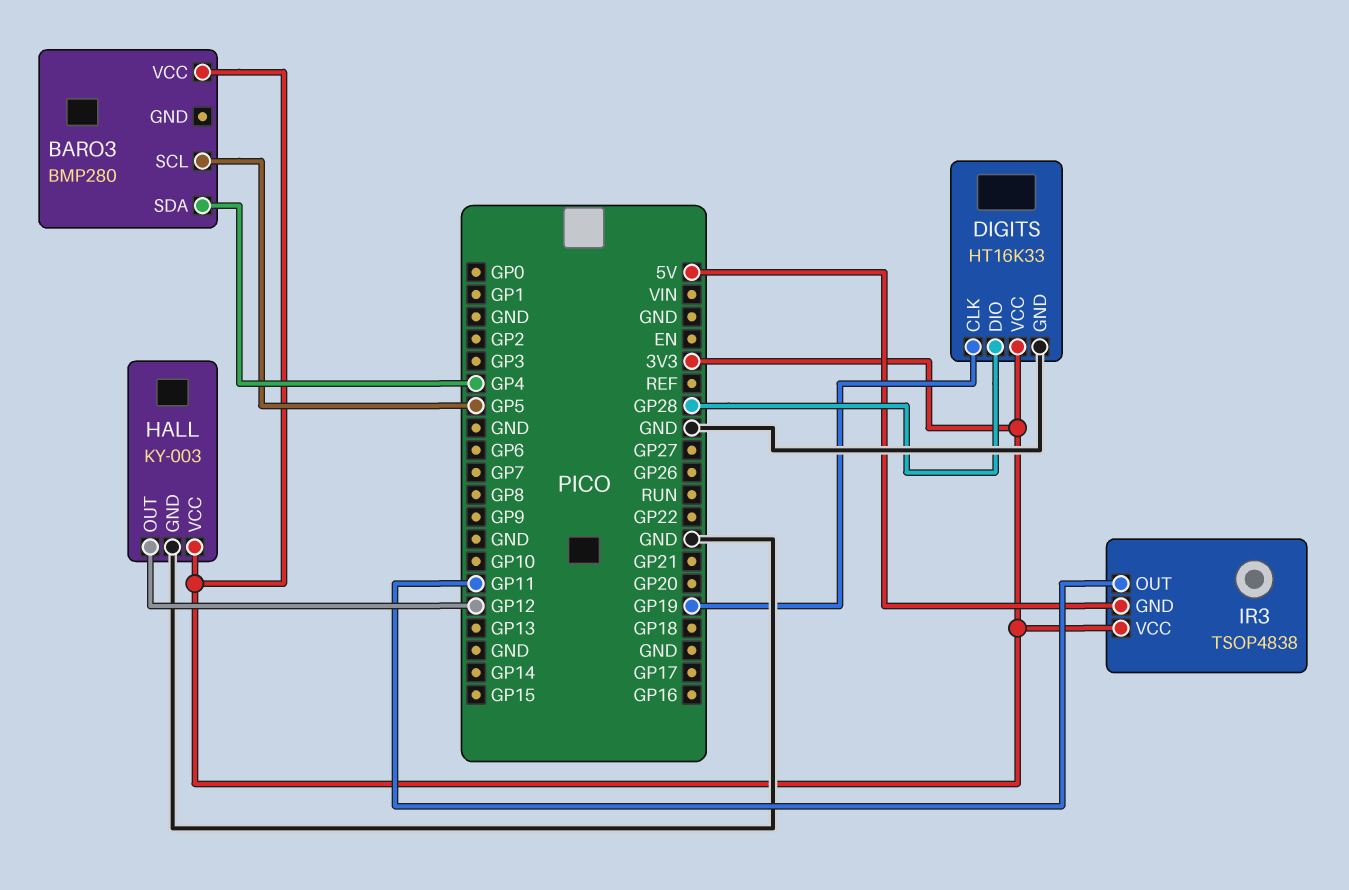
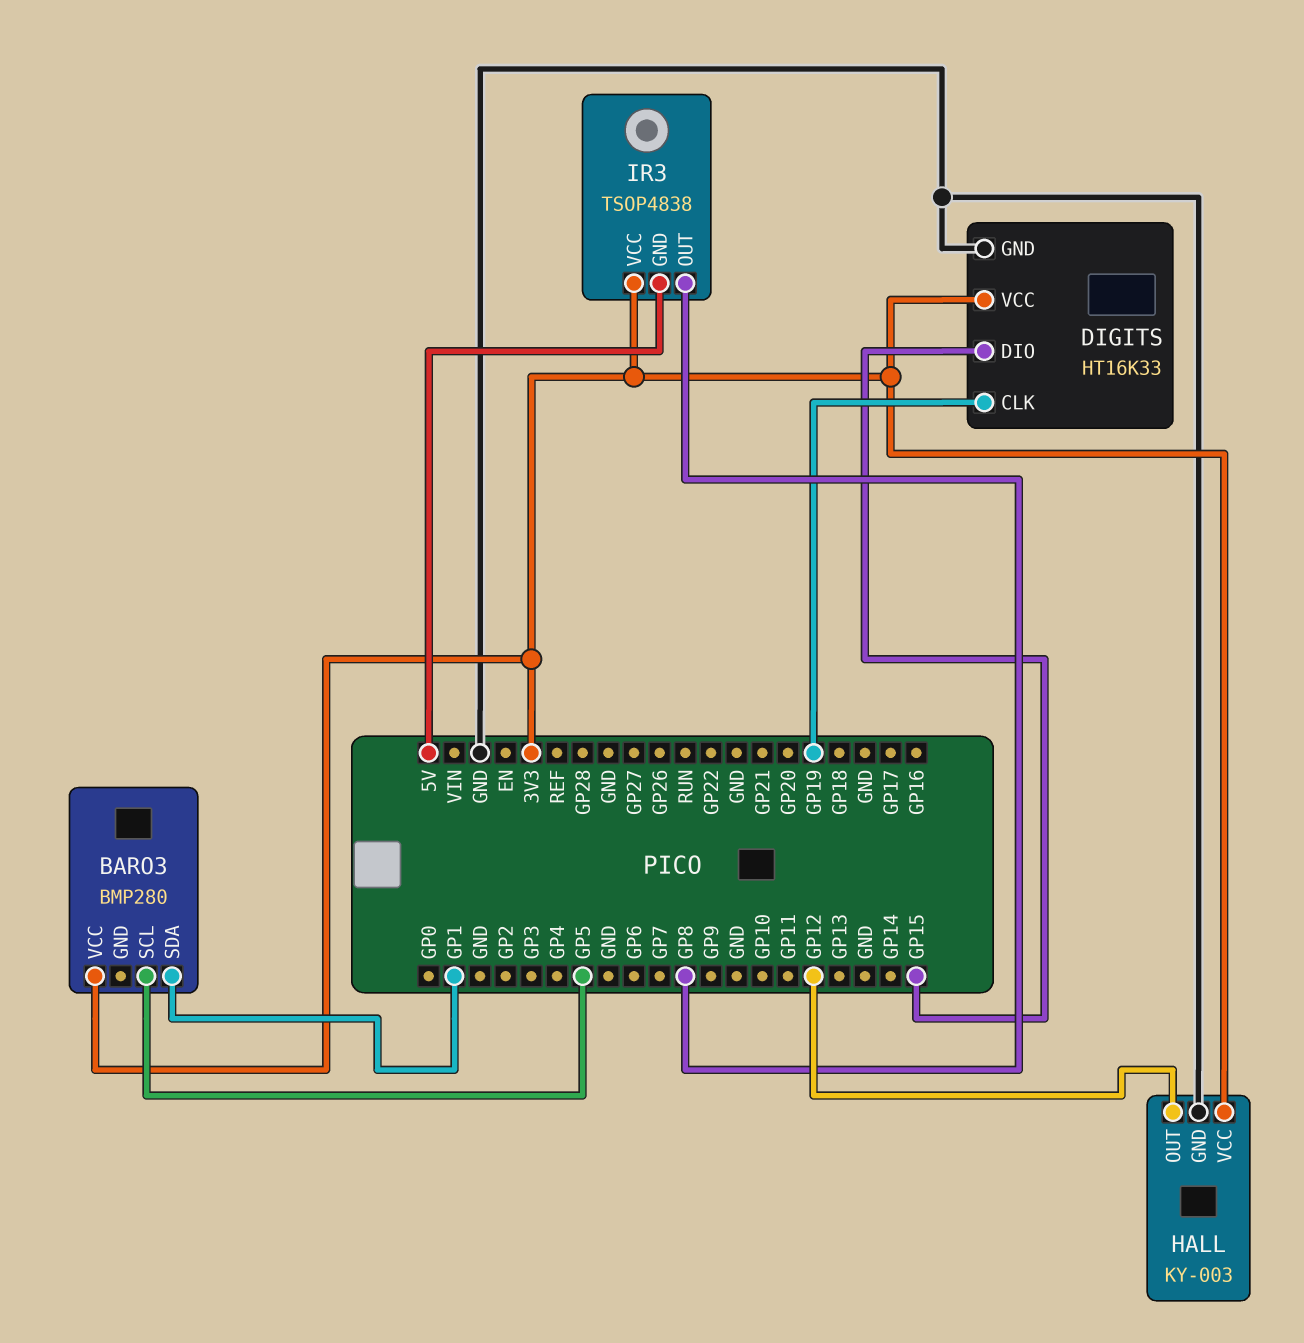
BARO3 pin SDA: GP4 -> GP1
DIGITS pin DIO: GP28 -> GP15
IR3 pin OUT: GP11 -> GP8

